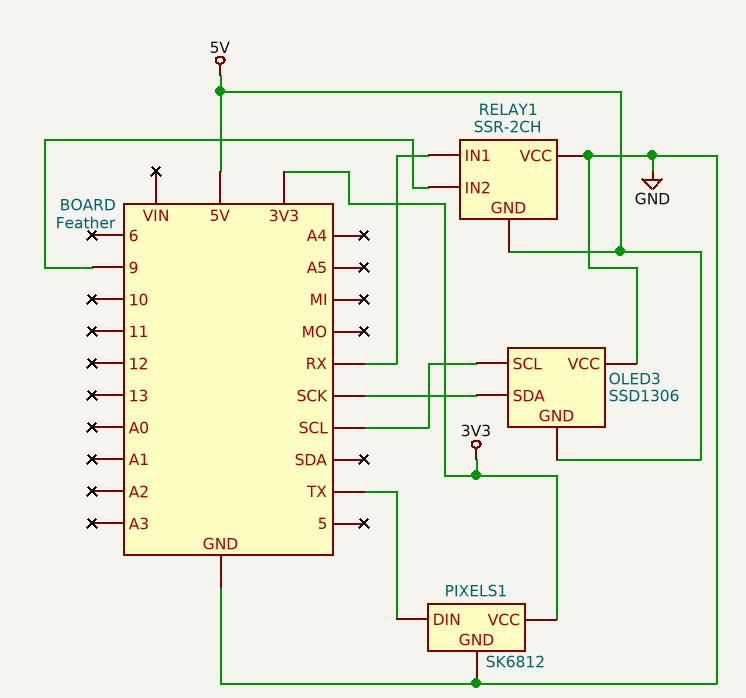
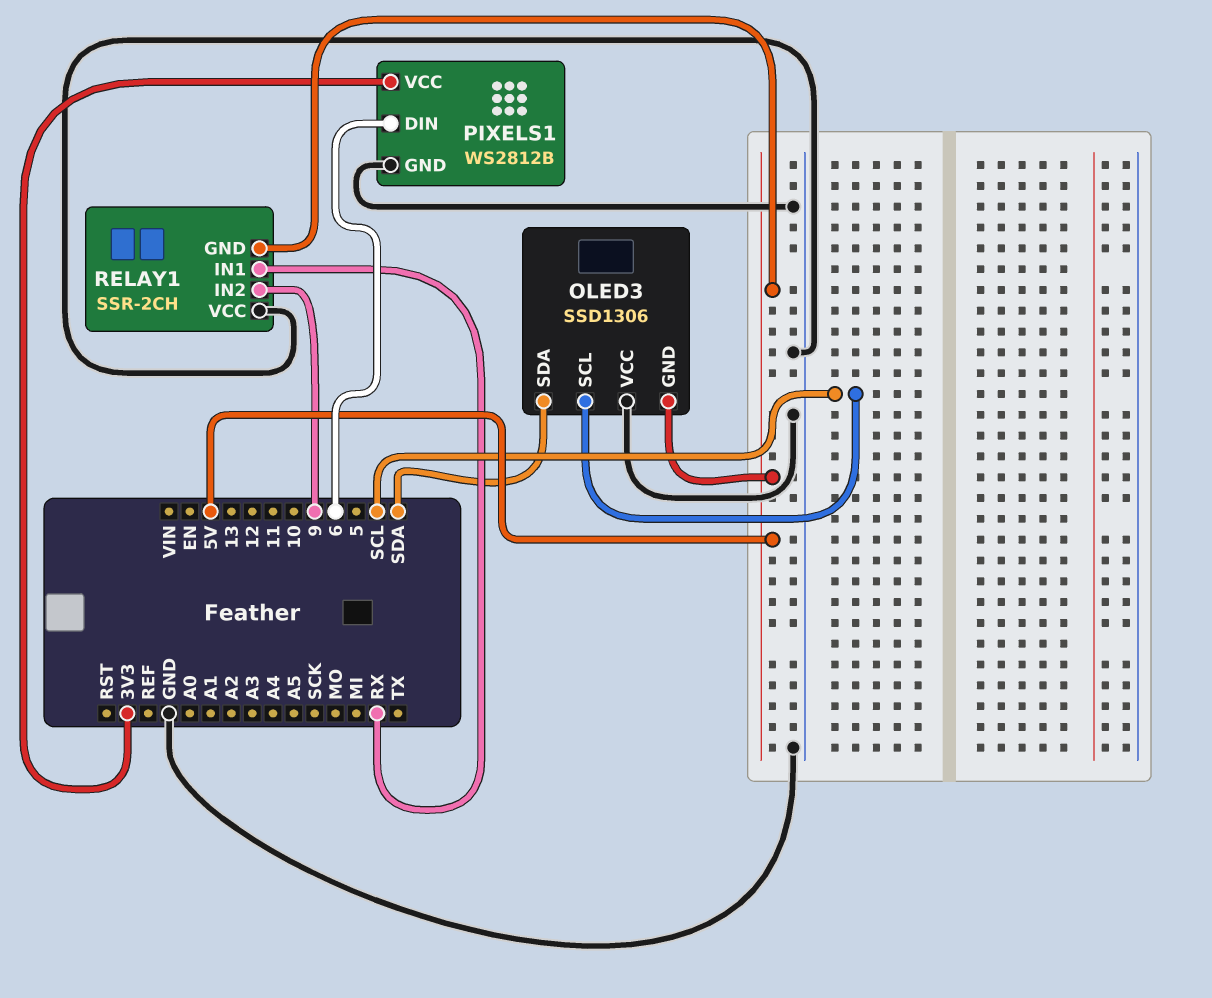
OLED3 pin SDA: SCK -> SDA
PIXELS1: SK6812 -> WS2812B
PIXELS1 pin DIN: TX -> 6

